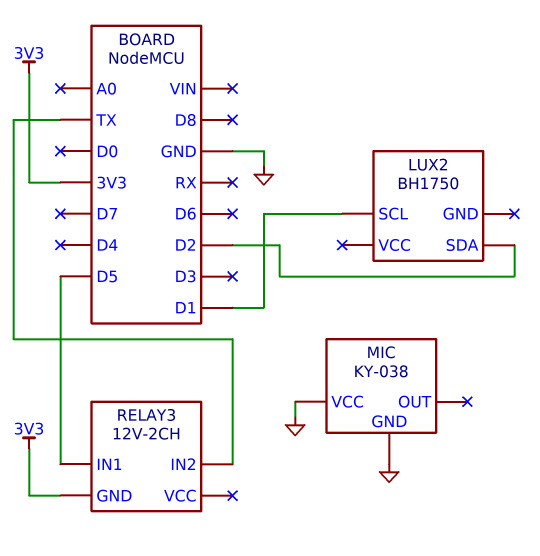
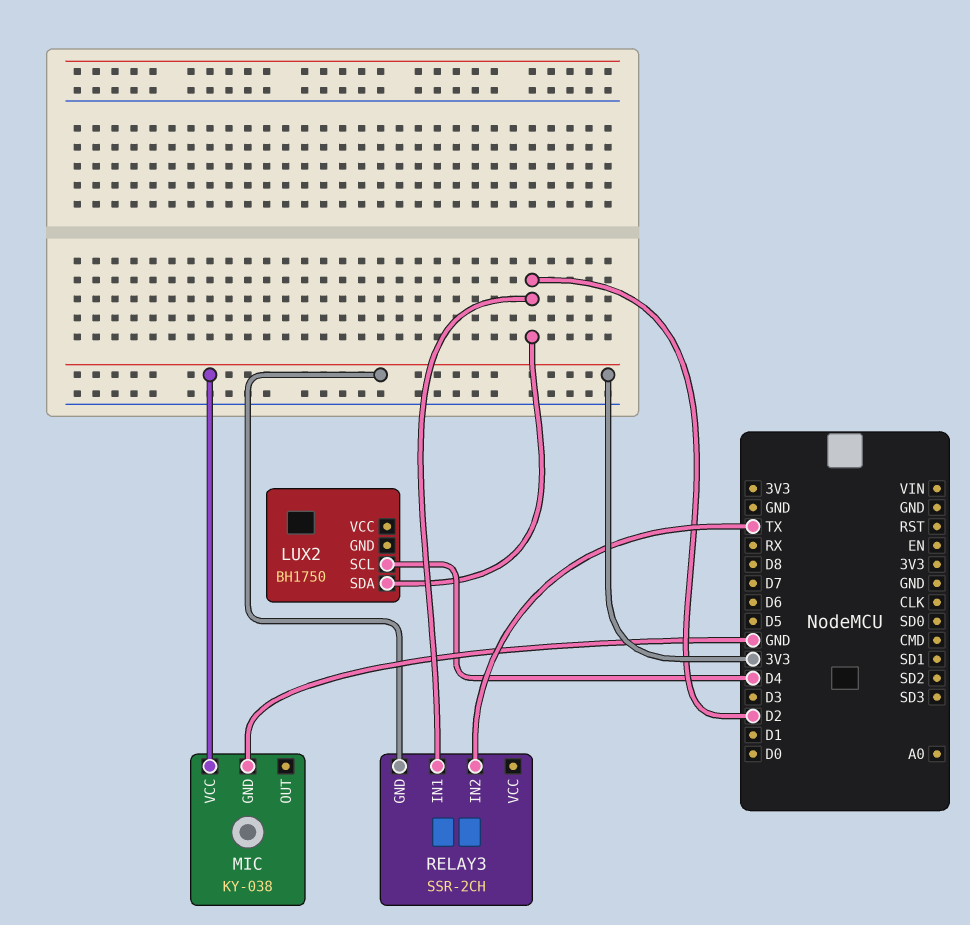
LUX2 pin SCL: D1 -> D4
MIC pin VCC: GND -> 3V3
RELAY3: 12V-2CH -> SSR-2CH
RELAY3 pin IN1: D5 -> D2

